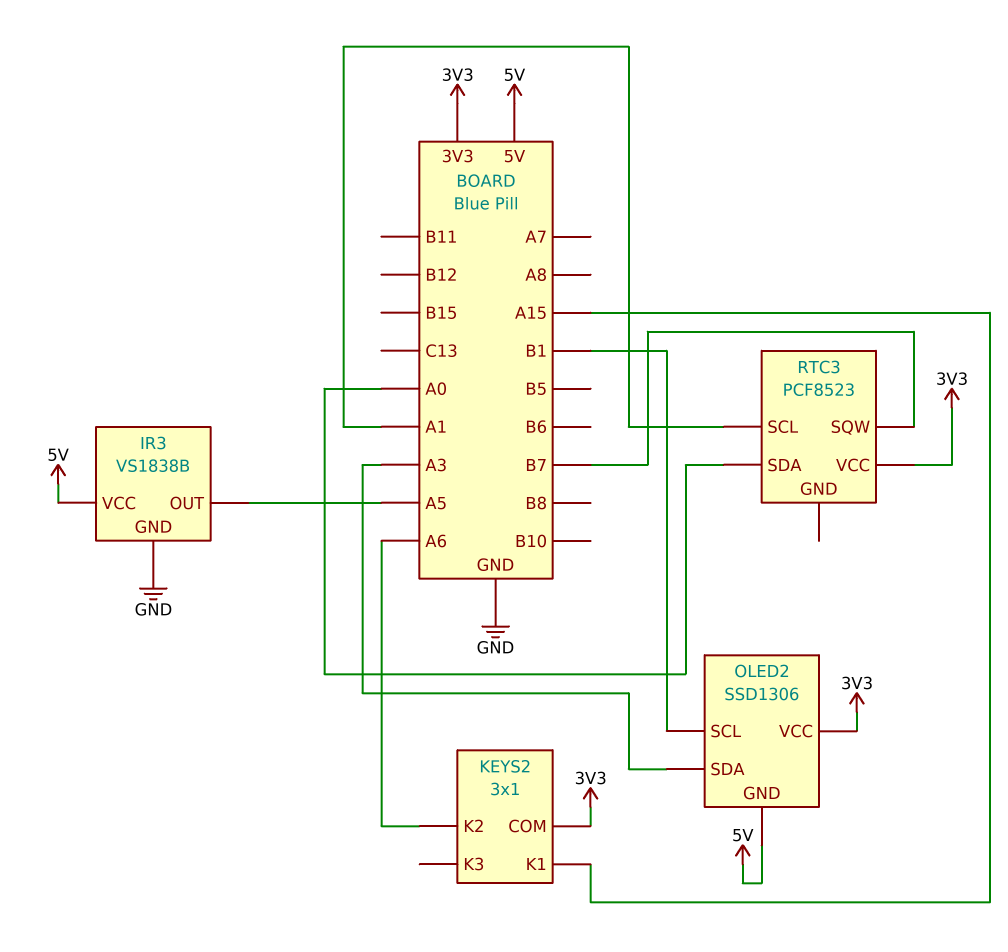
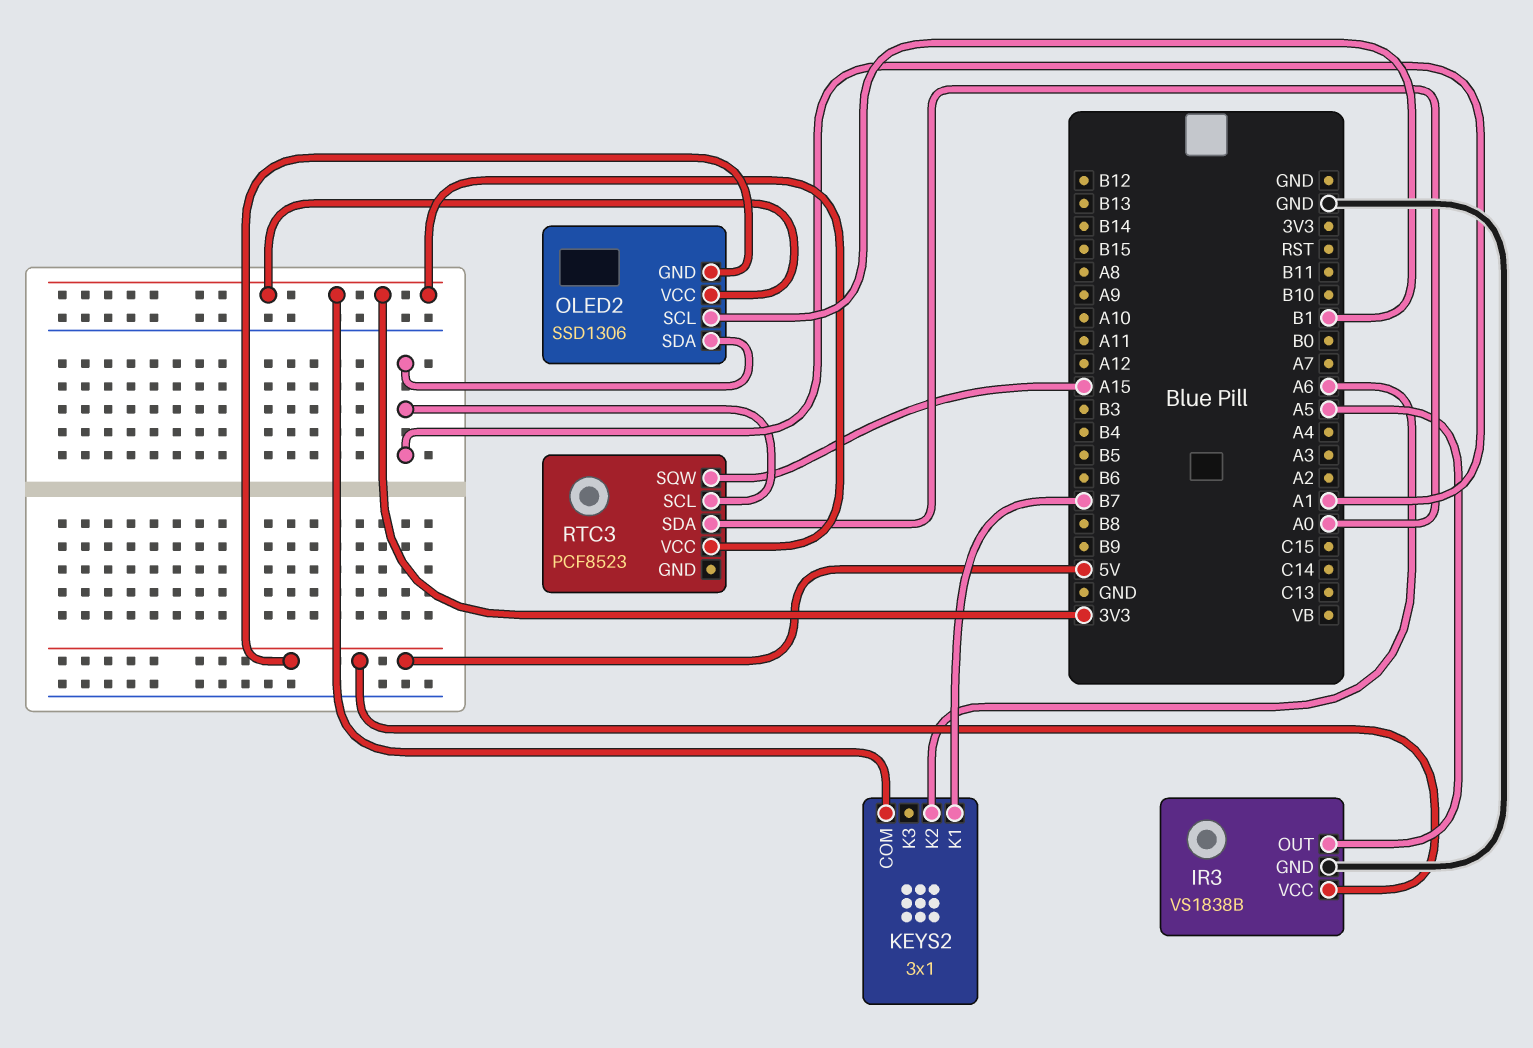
KEYS2 pin K1: A15 -> B7
OLED2 pin SDA: A3 -> A1
RTC3 pin SQW: B7 -> A15

